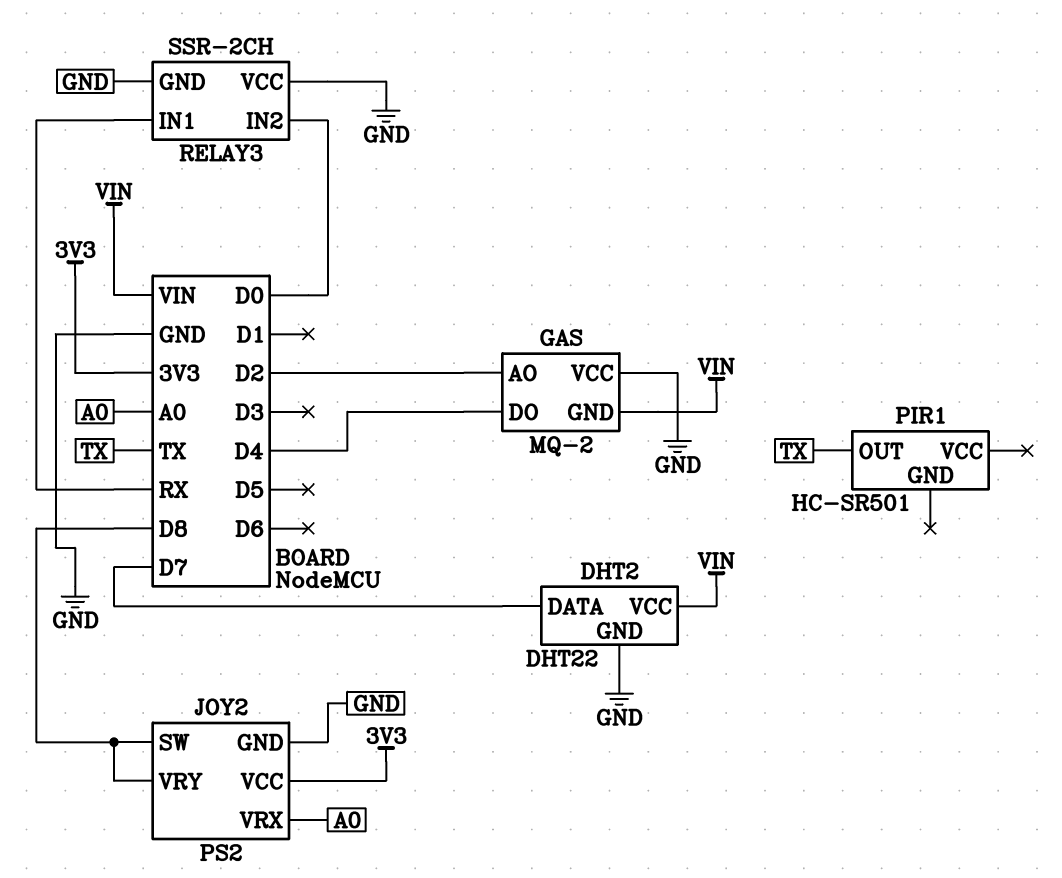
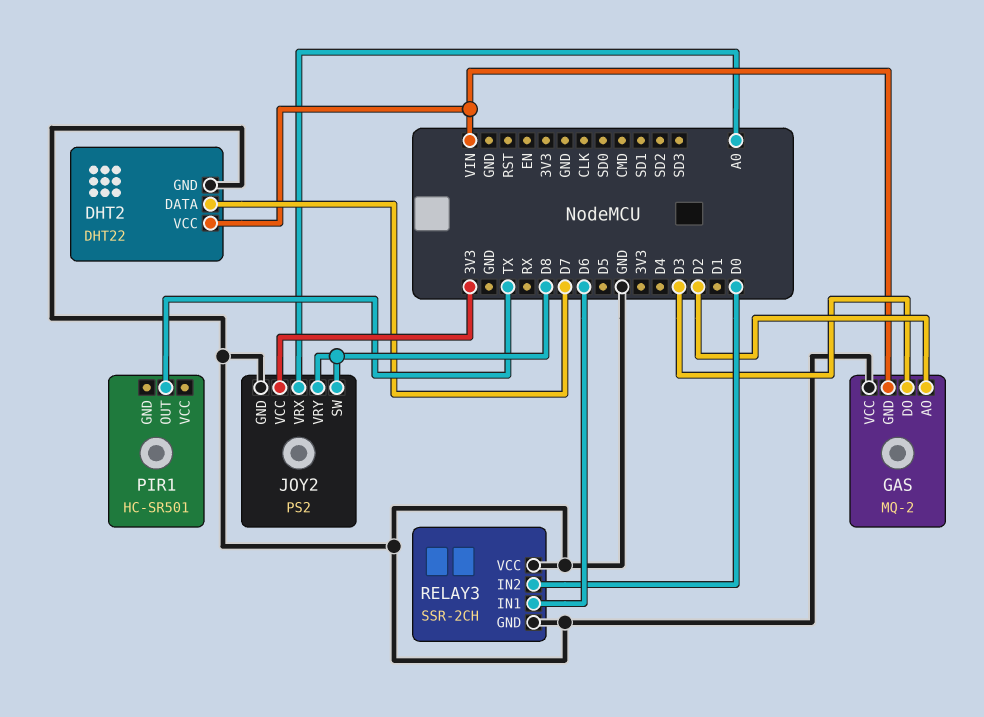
GAS pin DO: D4 -> D3
RELAY3 pin IN1: RX -> D6

